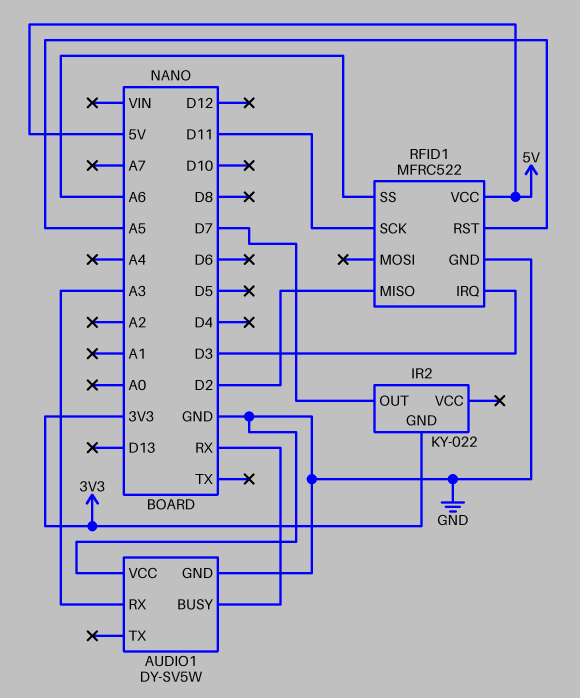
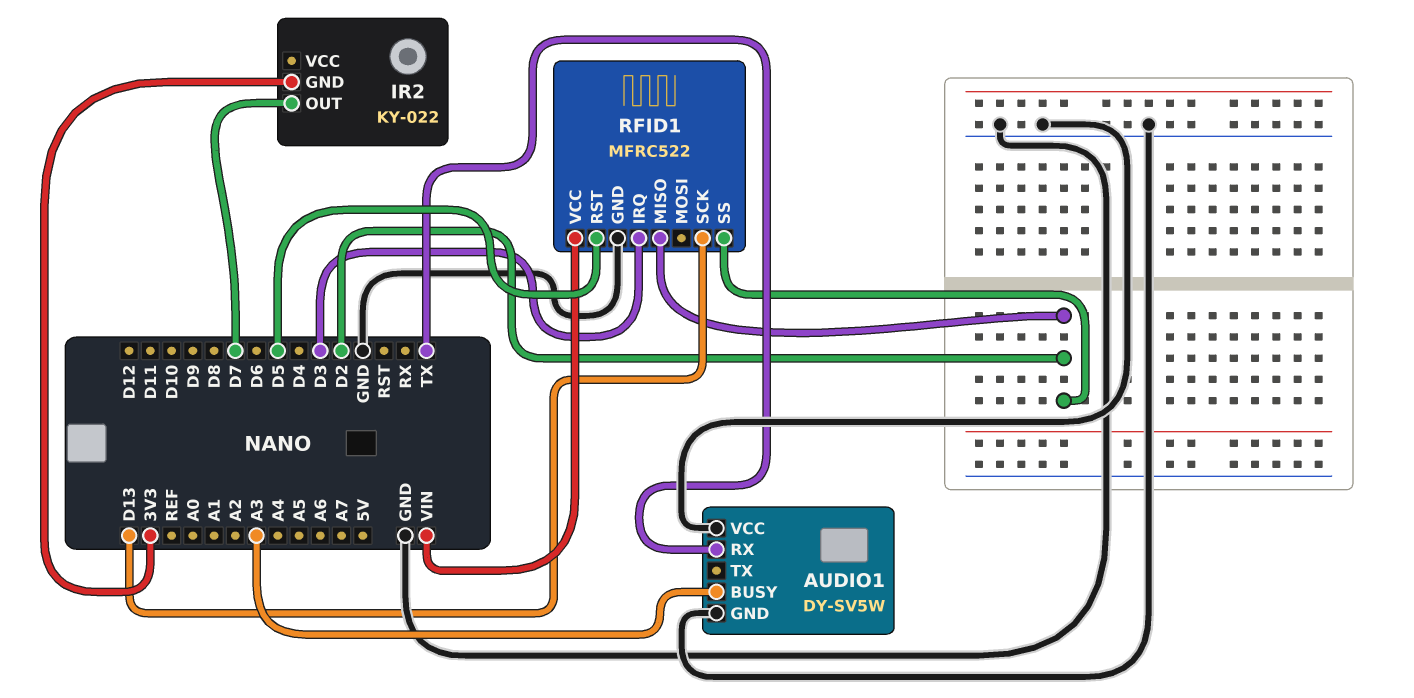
AUDIO1 pin BUSY: RX -> A3
AUDIO1 pin RX: A3 -> TX
RFID1 pin RST: A5 -> D5
RFID1 pin SCK: D11 -> D13
RFID1 pin SS: A6 -> D2
RFID1 pin VCC: 5V -> VIN

